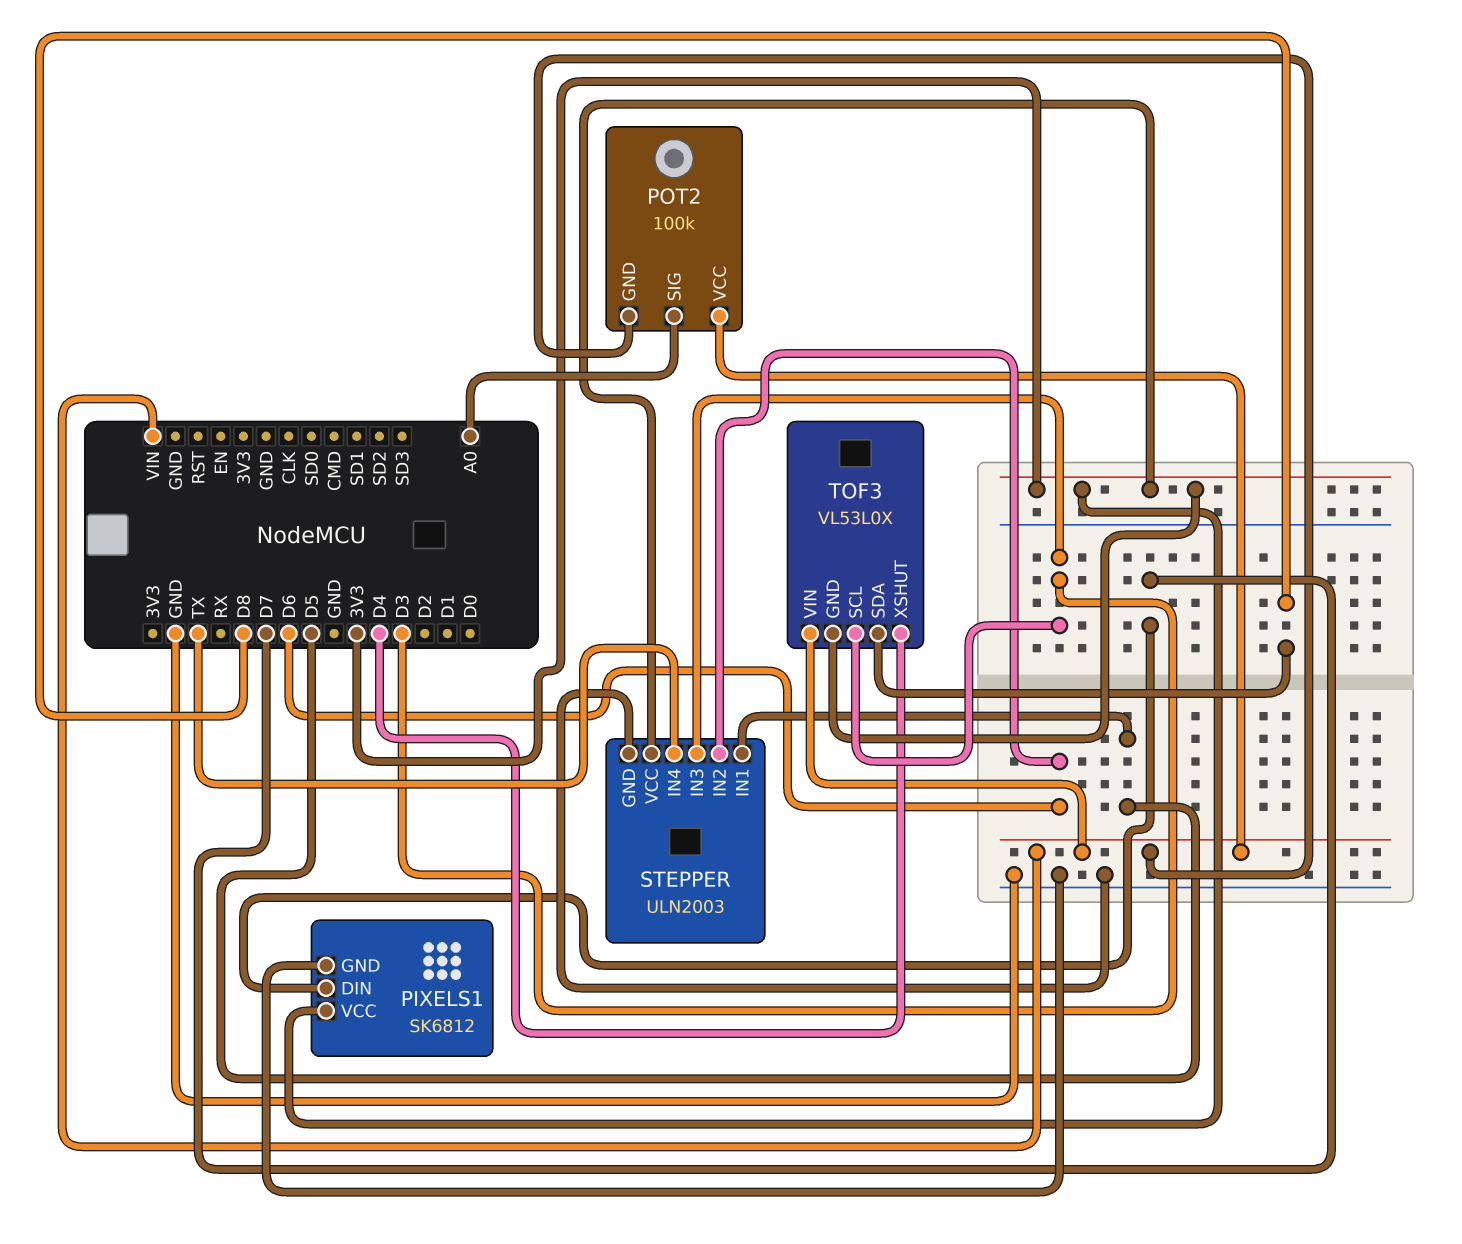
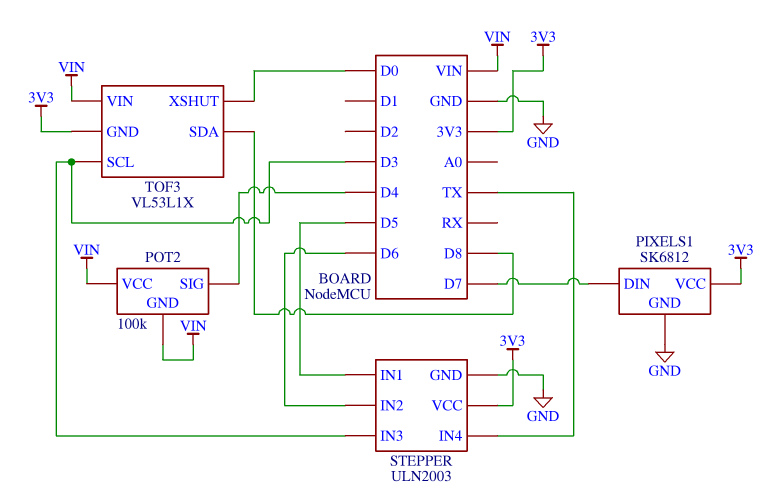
POT2 pin SIG: A0 -> D4
TOF3: VL53L0X -> VL53L1X
TOF3 pin XSHUT: D4 -> D0

